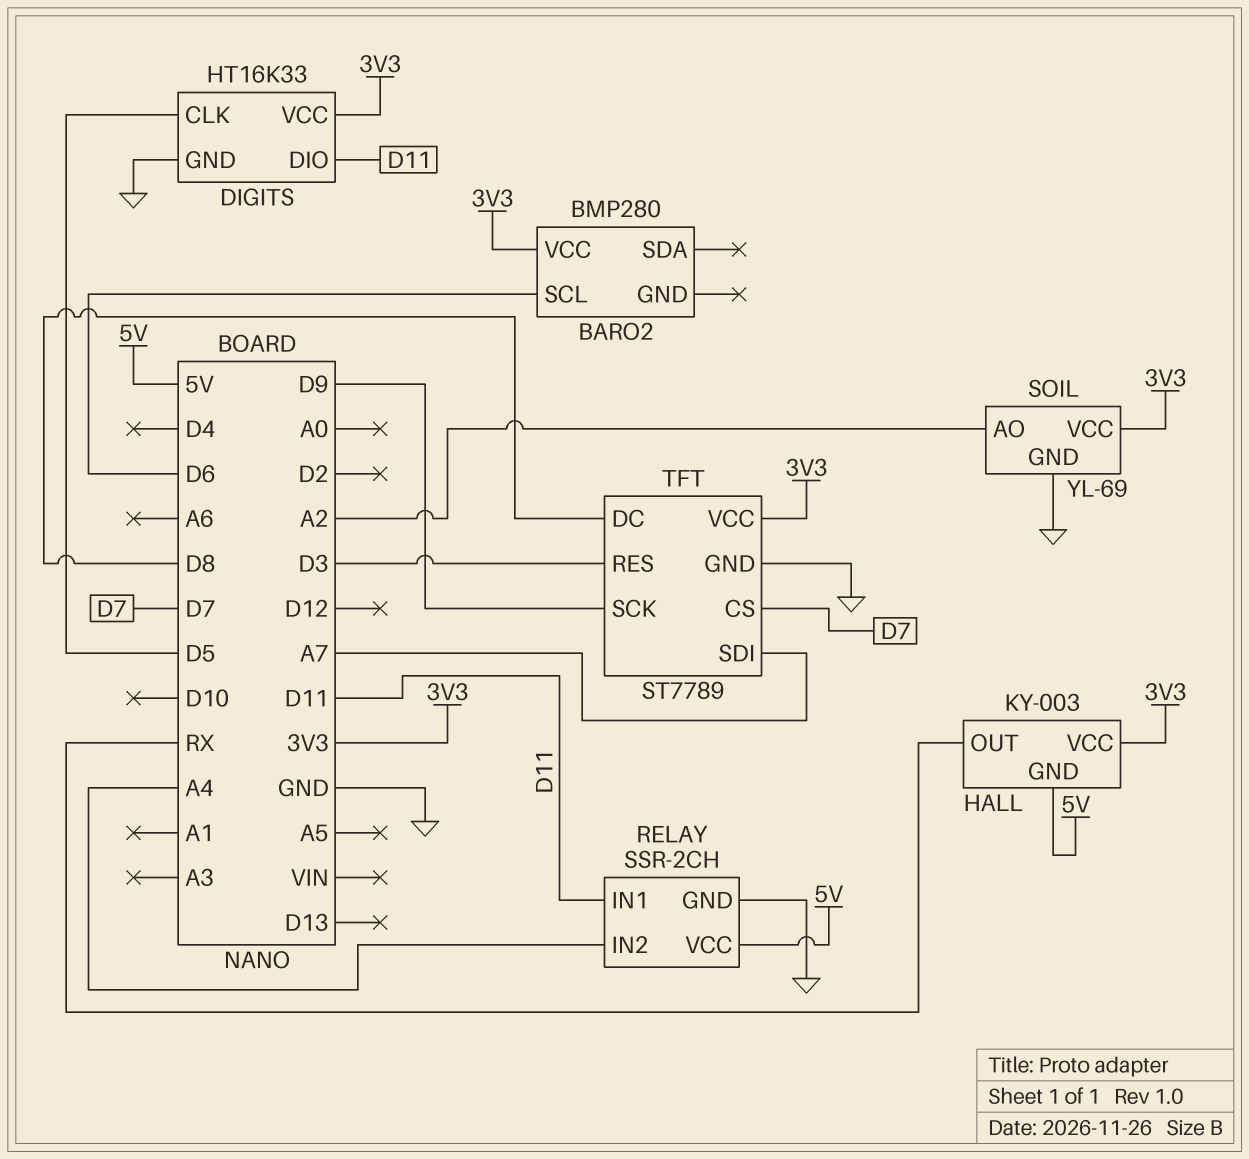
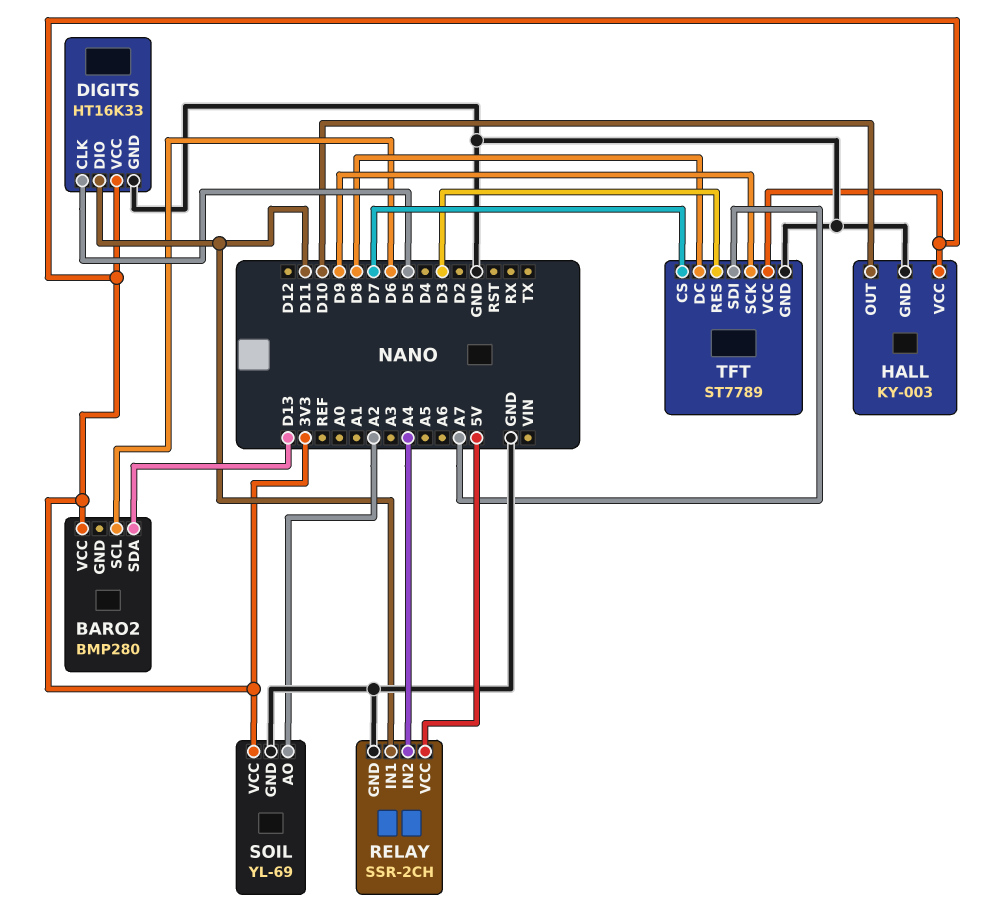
BARO2 pin SDA: none -> D13
HALL pin GND: 5V -> GND
HALL pin OUT: RX -> D10

